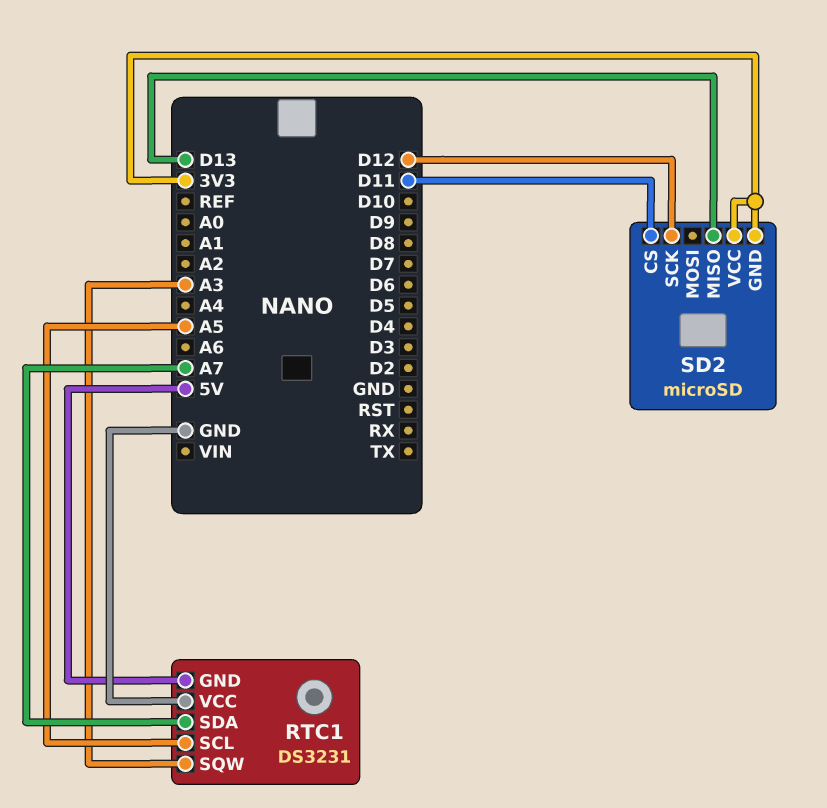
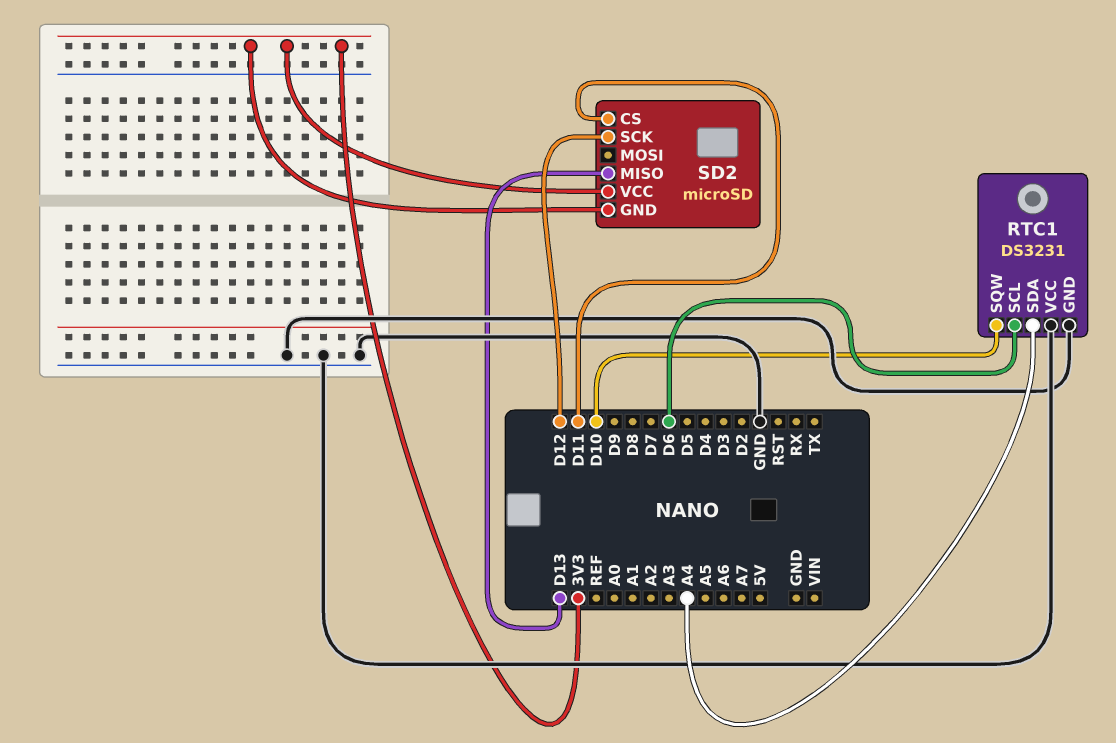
RTC1 pin GND: 5V -> GND
RTC1 pin SCL: A5 -> D6
RTC1 pin SDA: A7 -> A4
RTC1 pin SQW: A3 -> D10

